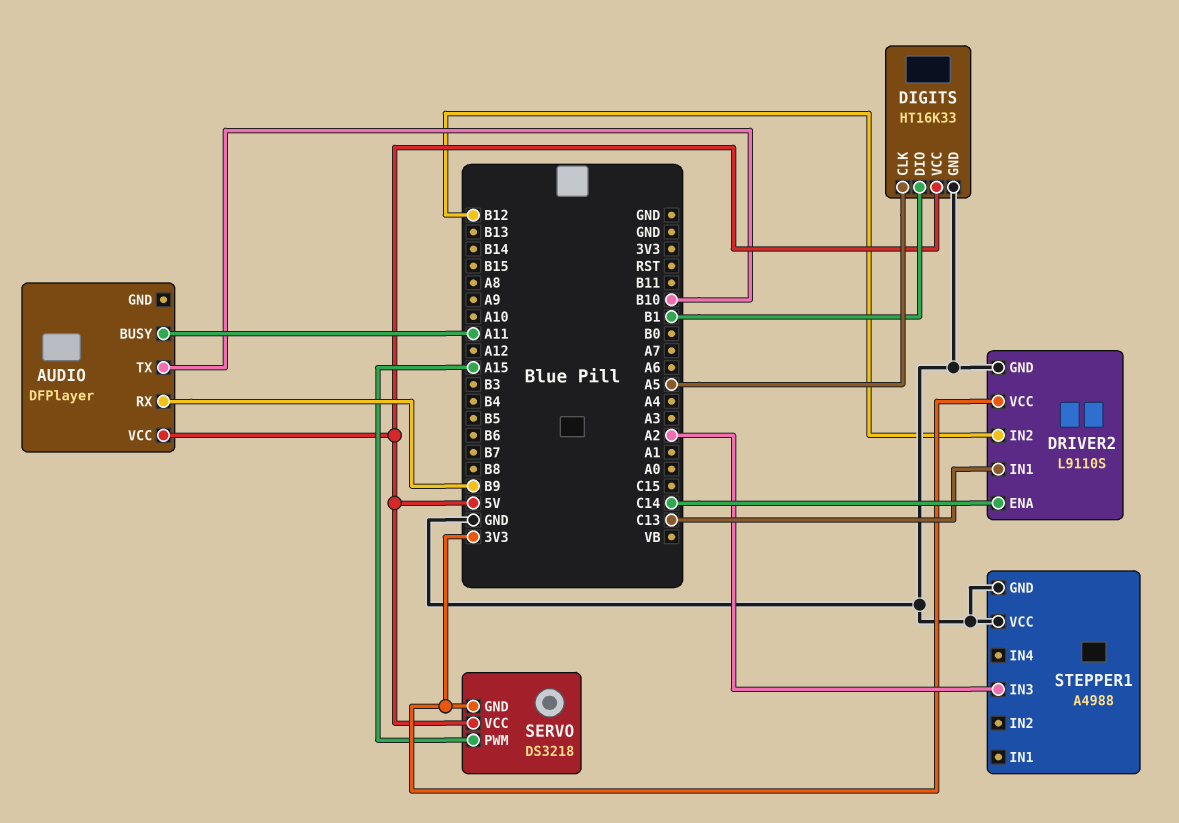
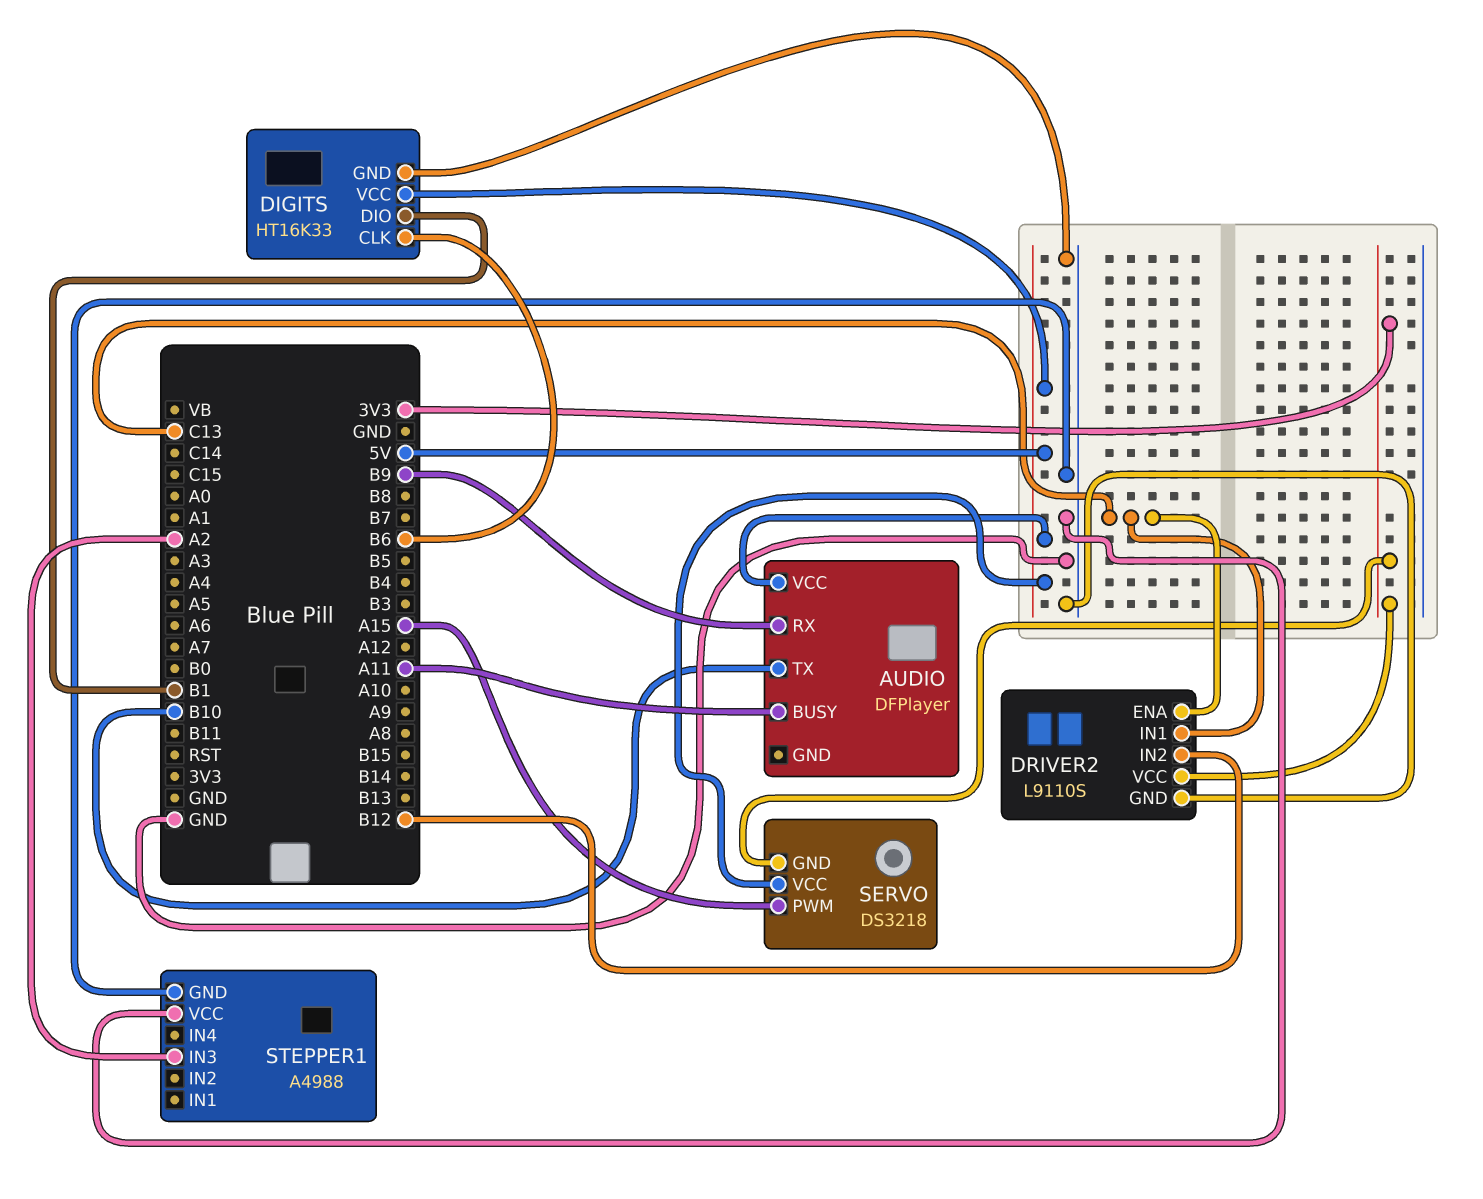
DIGITS pin CLK: A5 -> B6
DRIVER2 pin ENA: C14 -> C13

